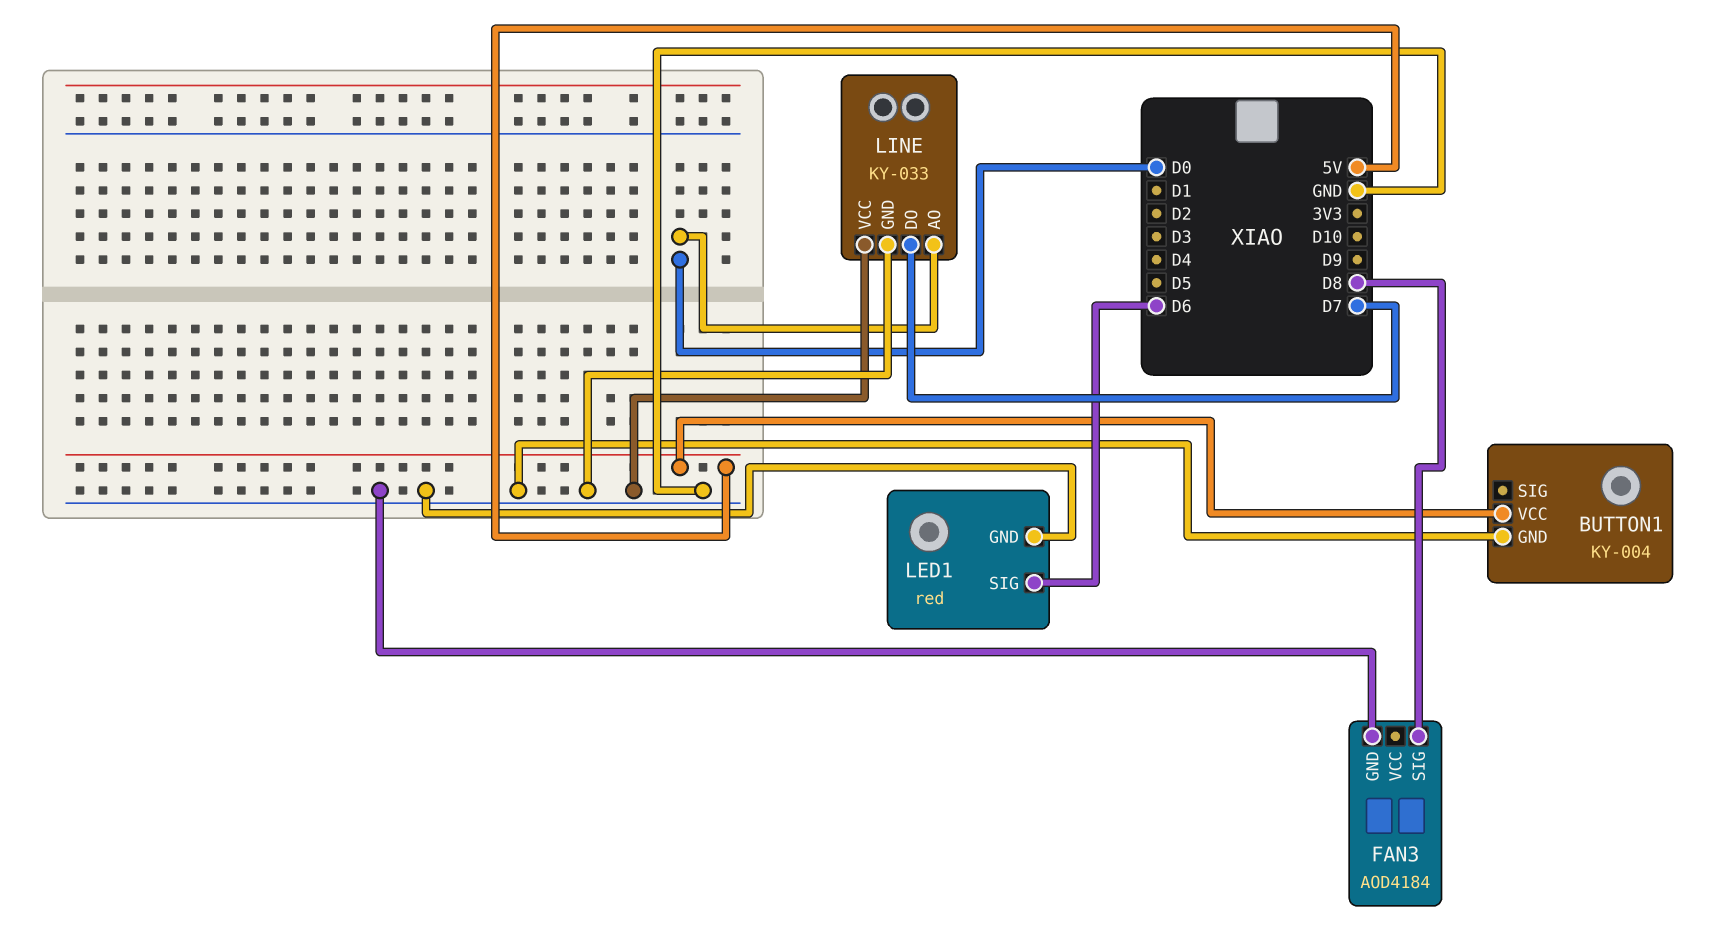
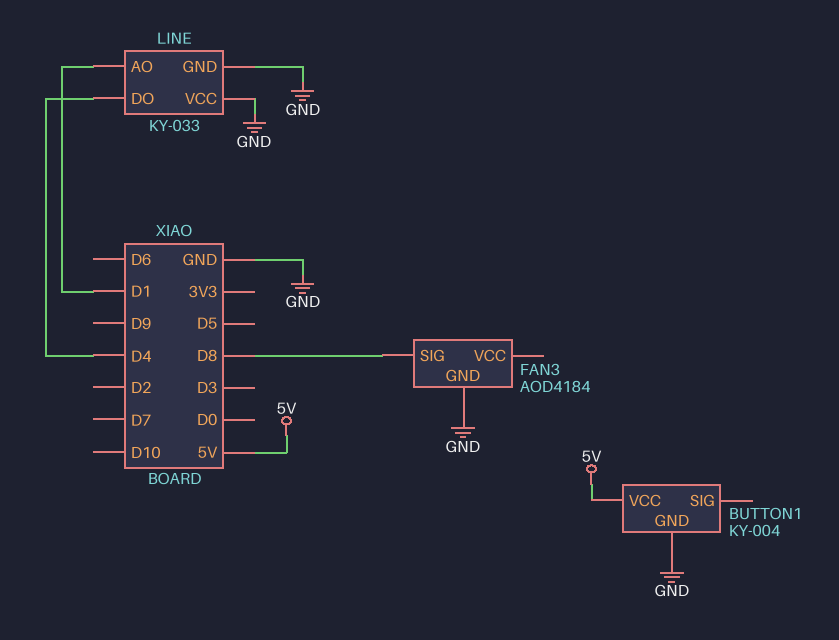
LED1: red -> none
LED1 pin GND: GND -> none
LED1 pin SIG: D6 -> none
LINE pin AO: D0 -> D1
LINE pin DO: D7 -> D4

